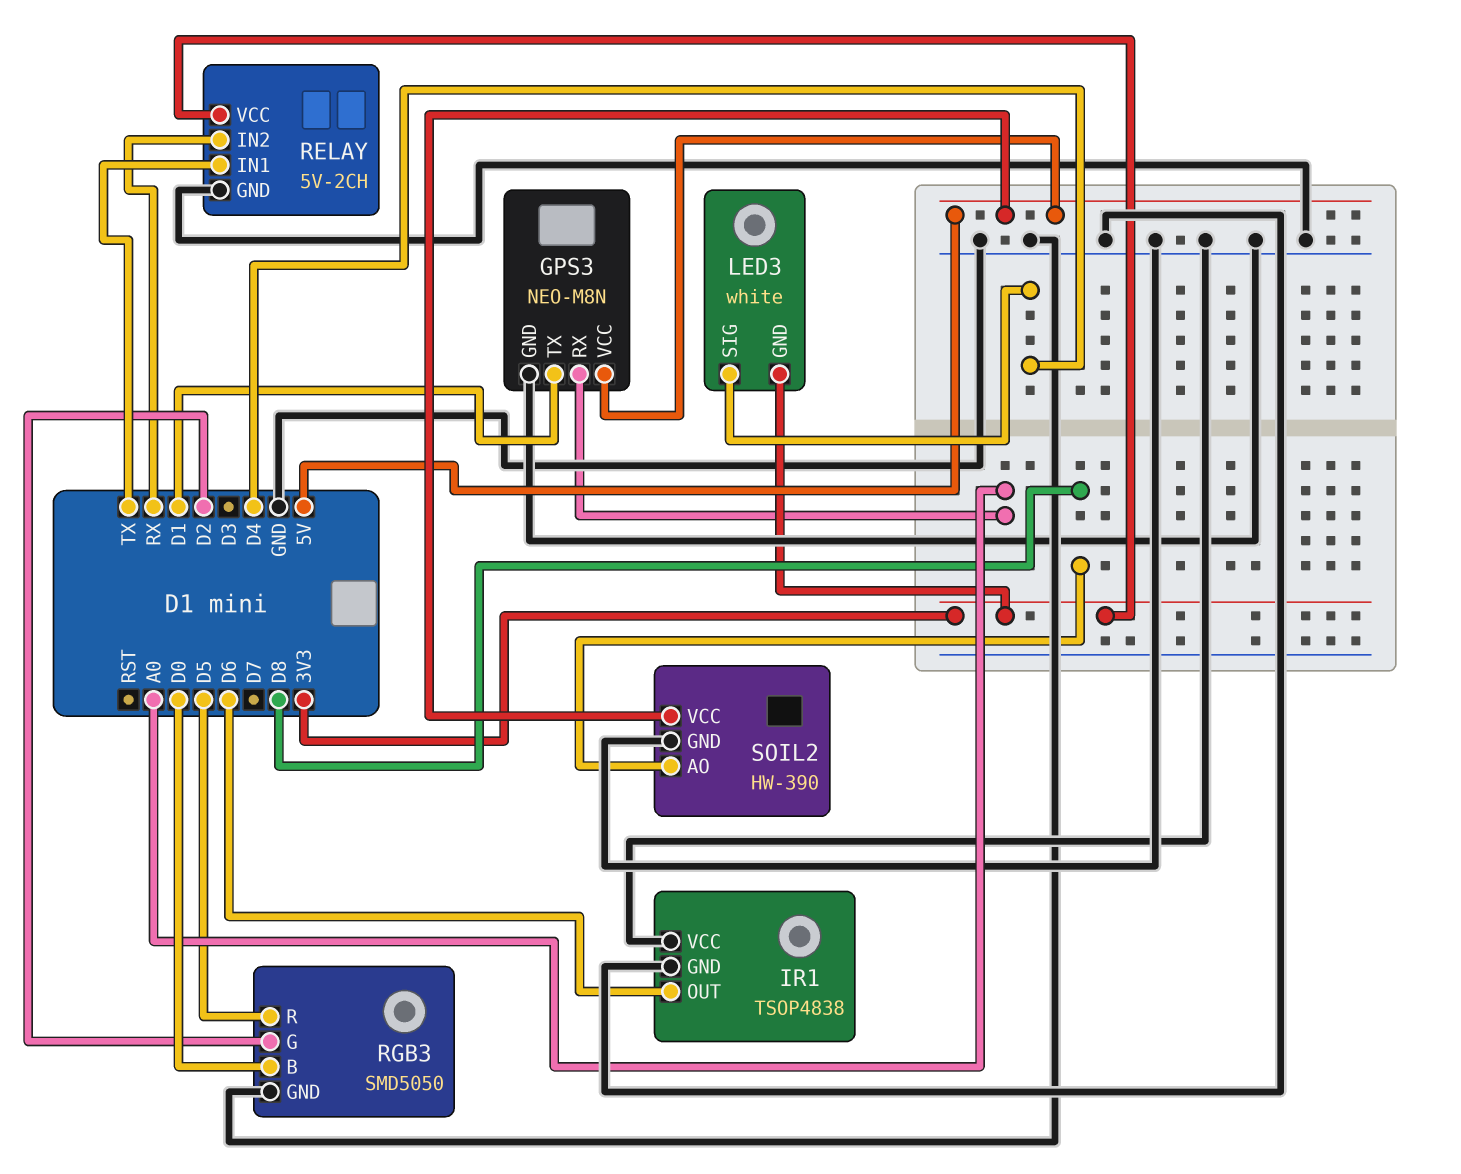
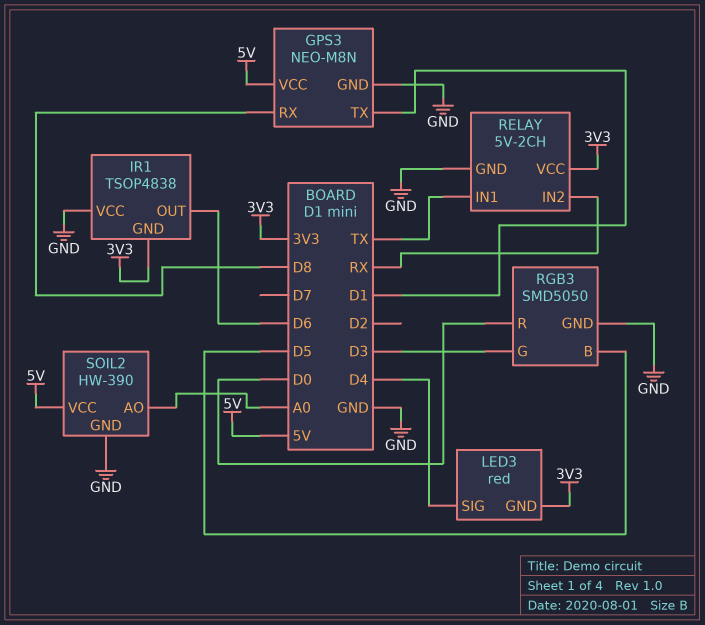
GPS3 pin RX: A0 -> D8
IR1 pin GND: GND -> 3V3
LED3: white -> red
RGB3 pin B: D0 -> D5
RGB3 pin G: D2 -> D3
RGB3 pin R: D5 -> D0
SOIL2 pin AO: D8 -> A0

